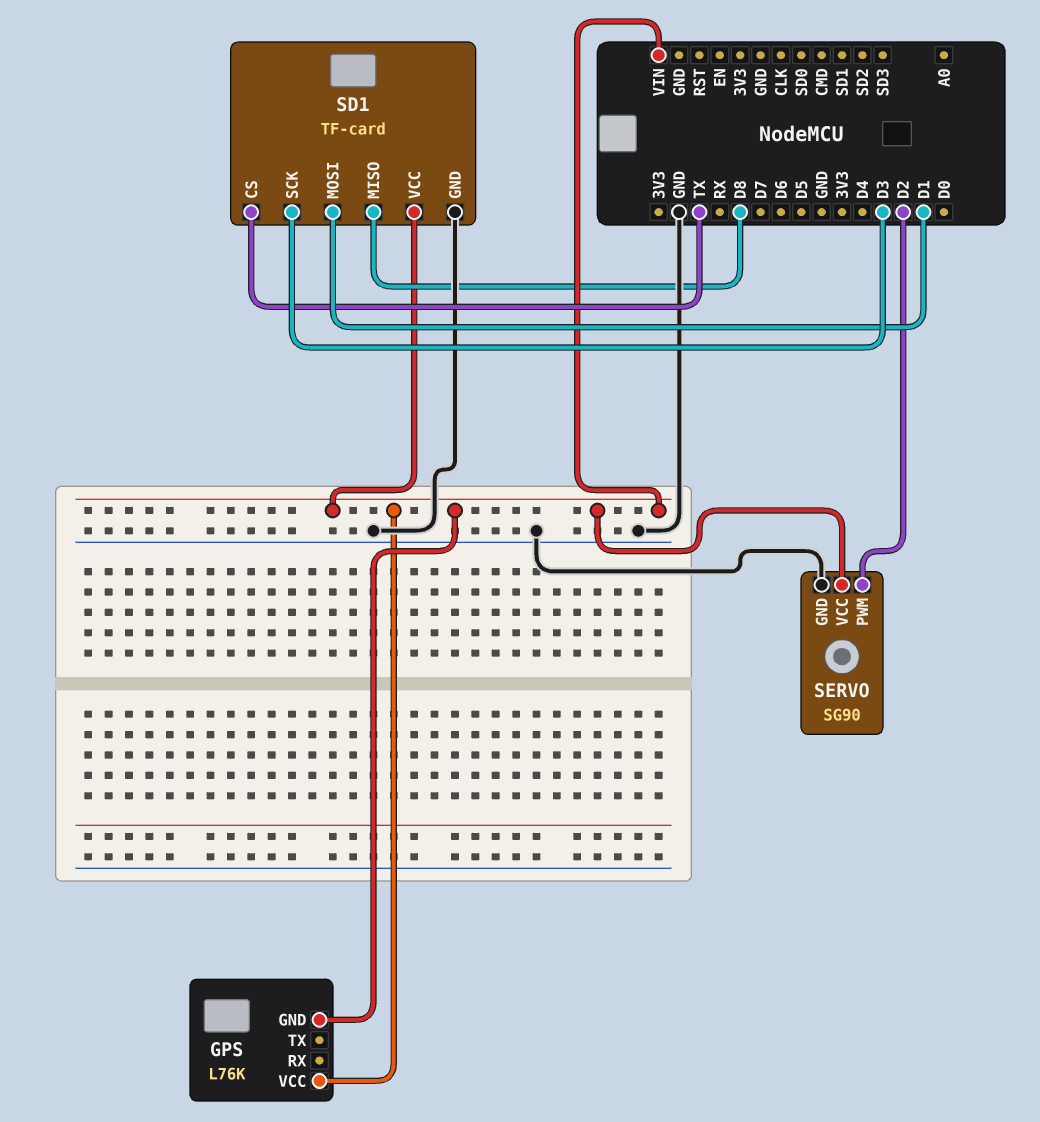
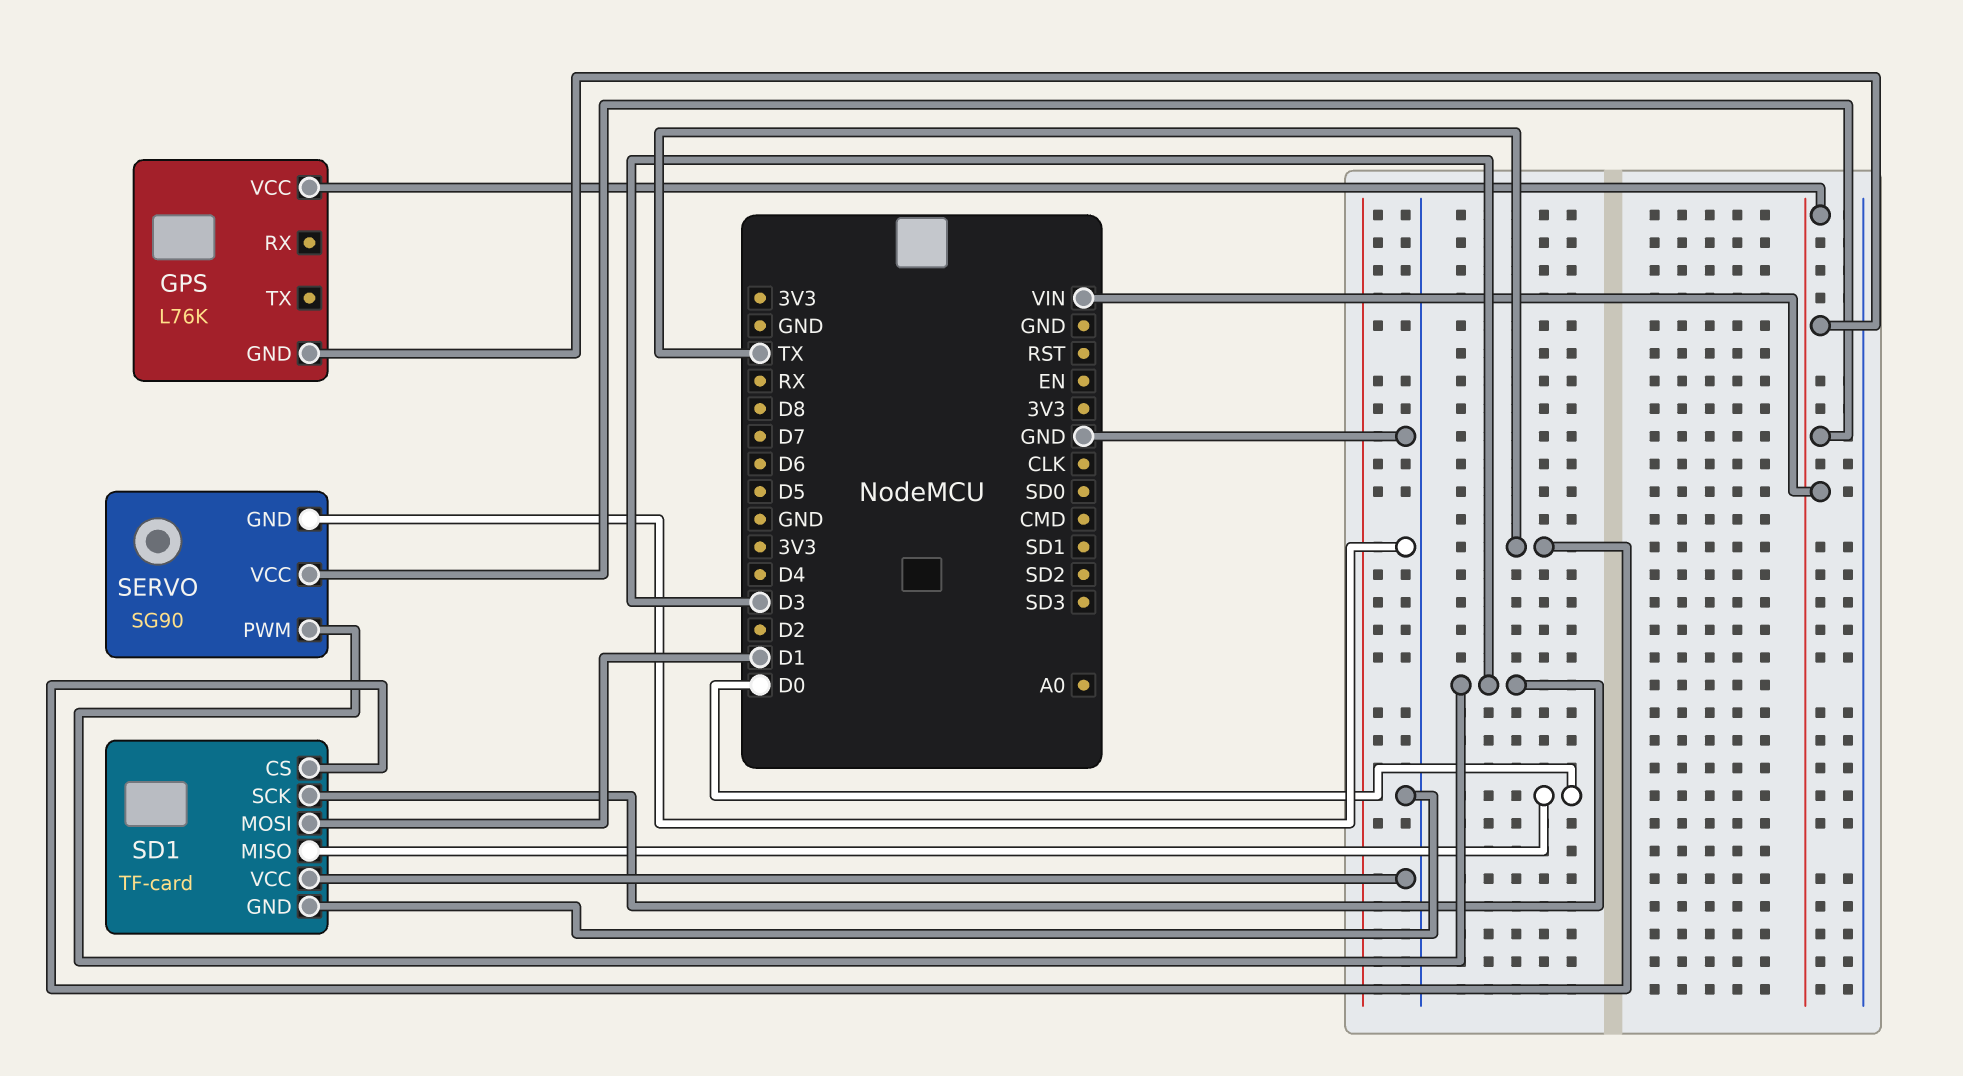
SD1 pin MISO: D8 -> D0
SD1 pin VCC: VIN -> GND
SERVO pin PWM: D2 -> D3

